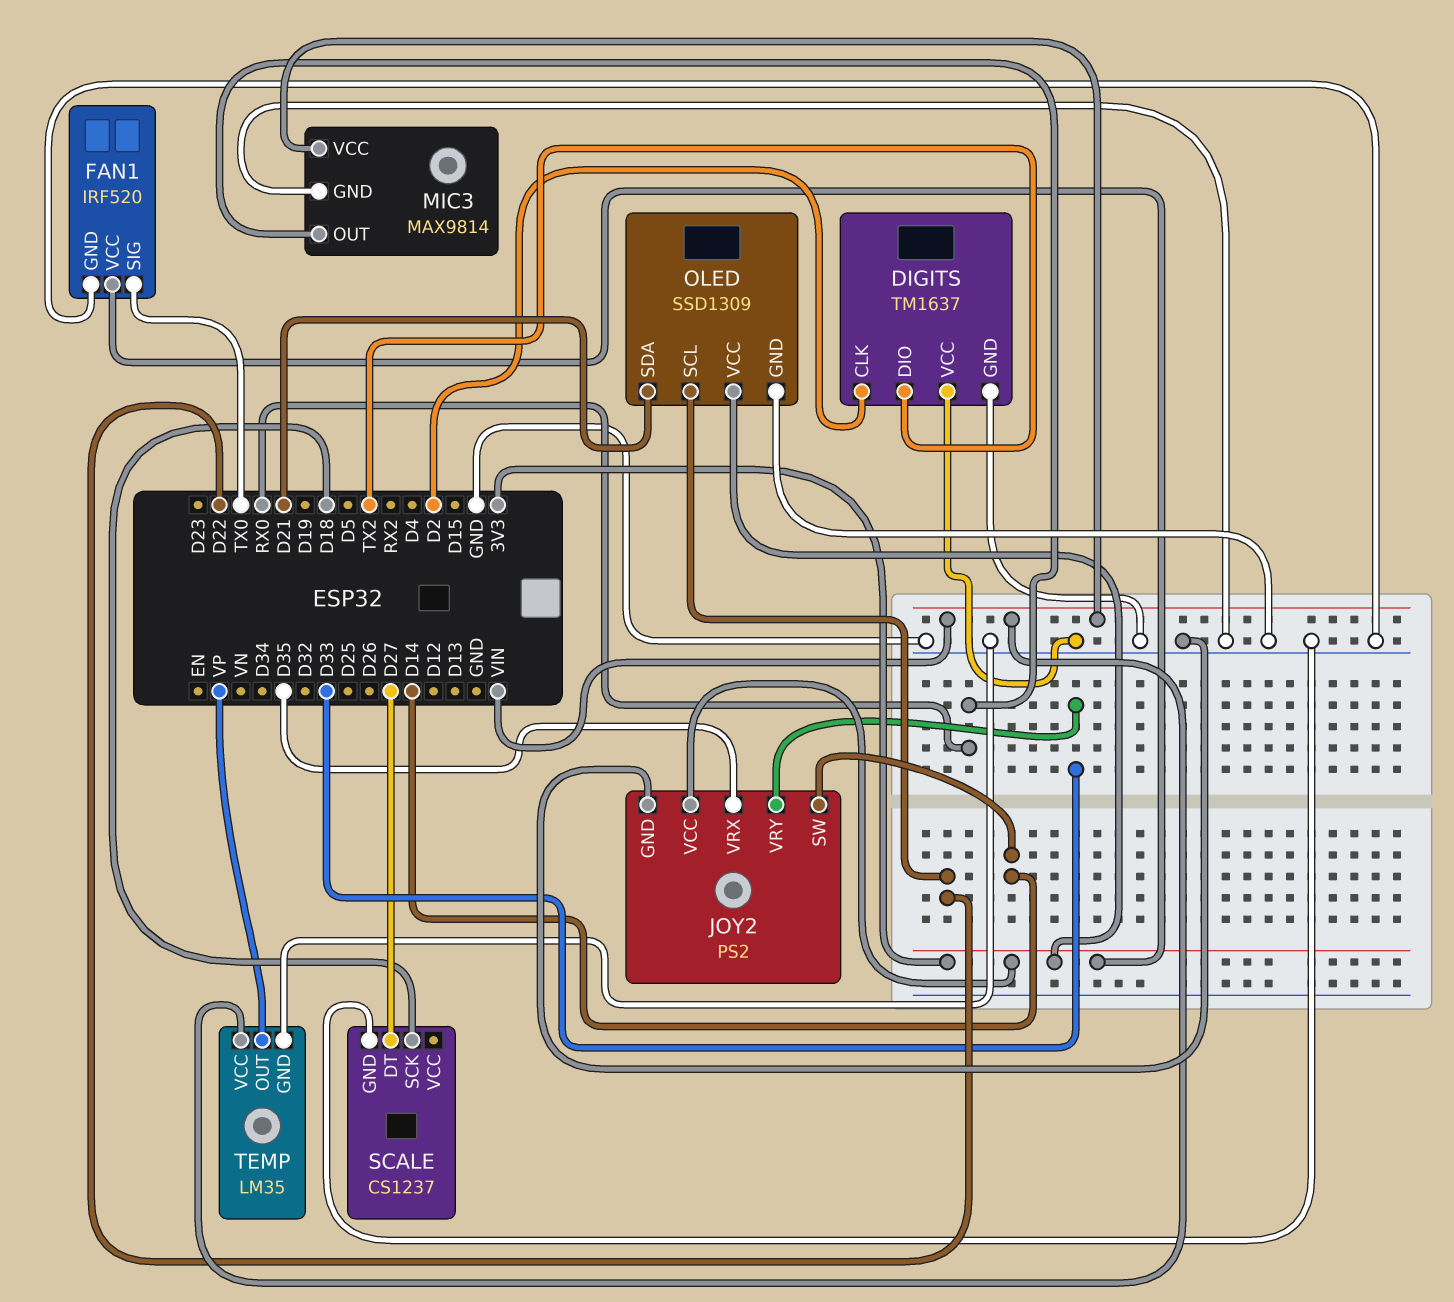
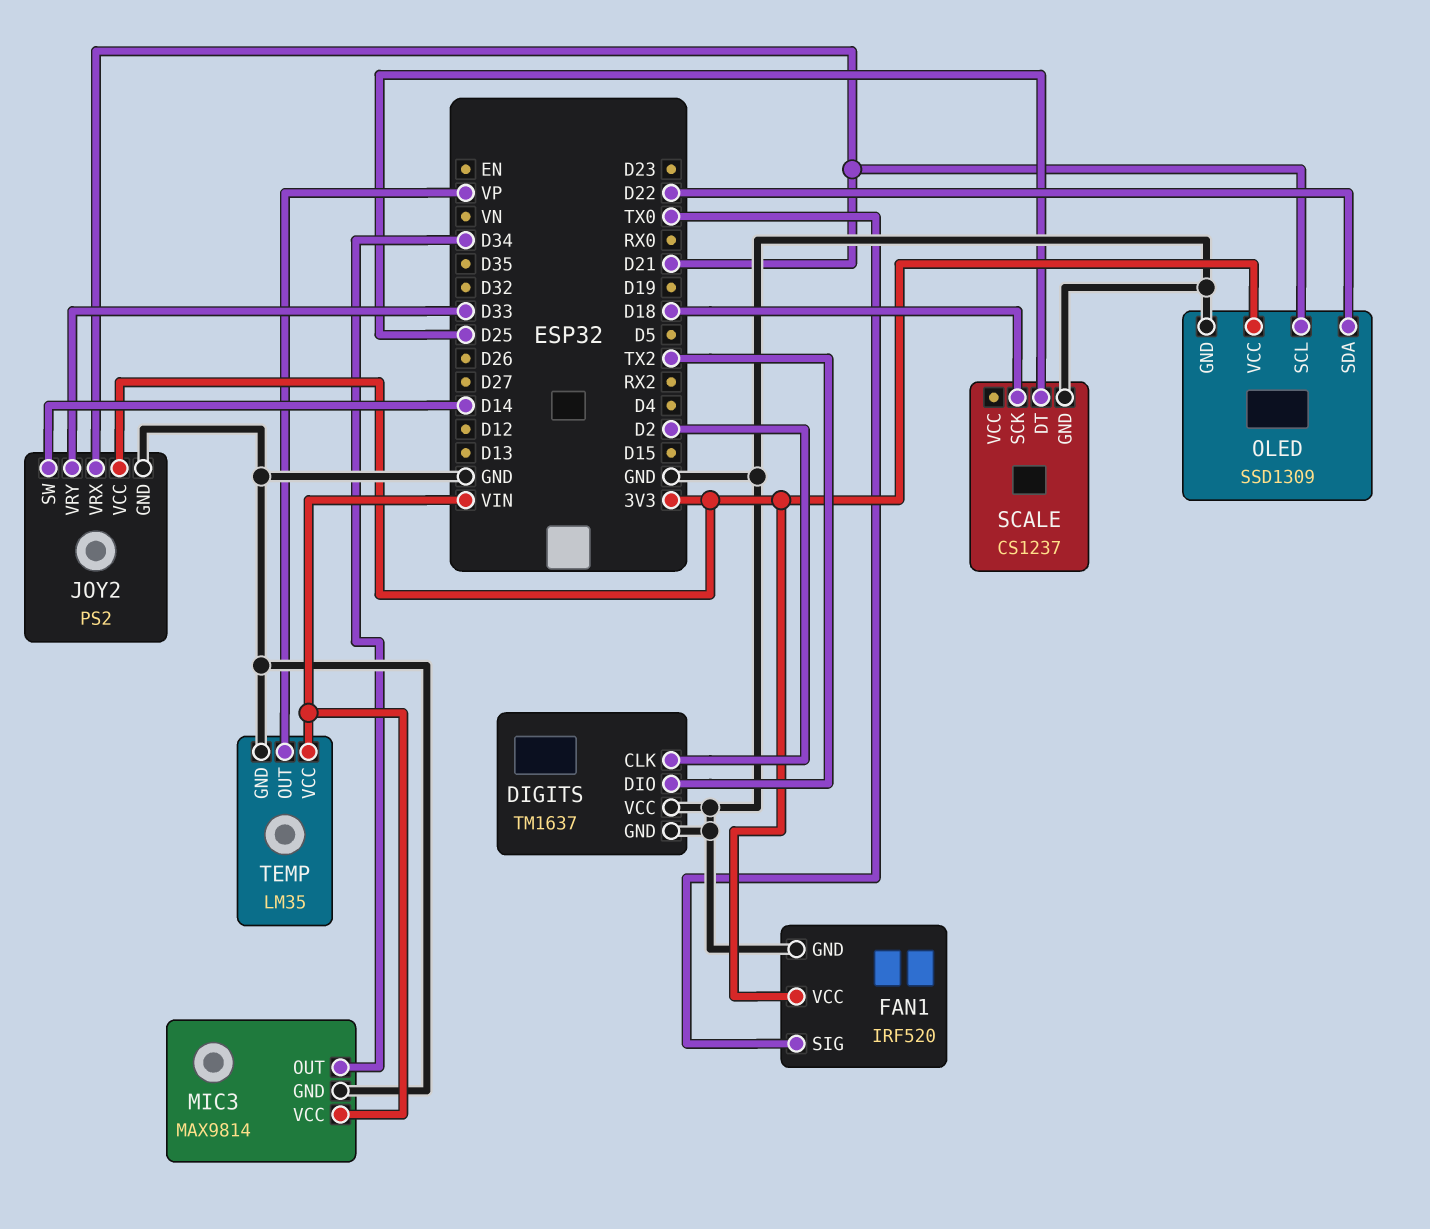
JOY2 pin VRX: D35 -> D21
MIC3 pin OUT: RX0 -> D34
OLED pin SCL: D22 -> D21
OLED pin SDA: D21 -> D22
SCALE pin DT: D27 -> D25

